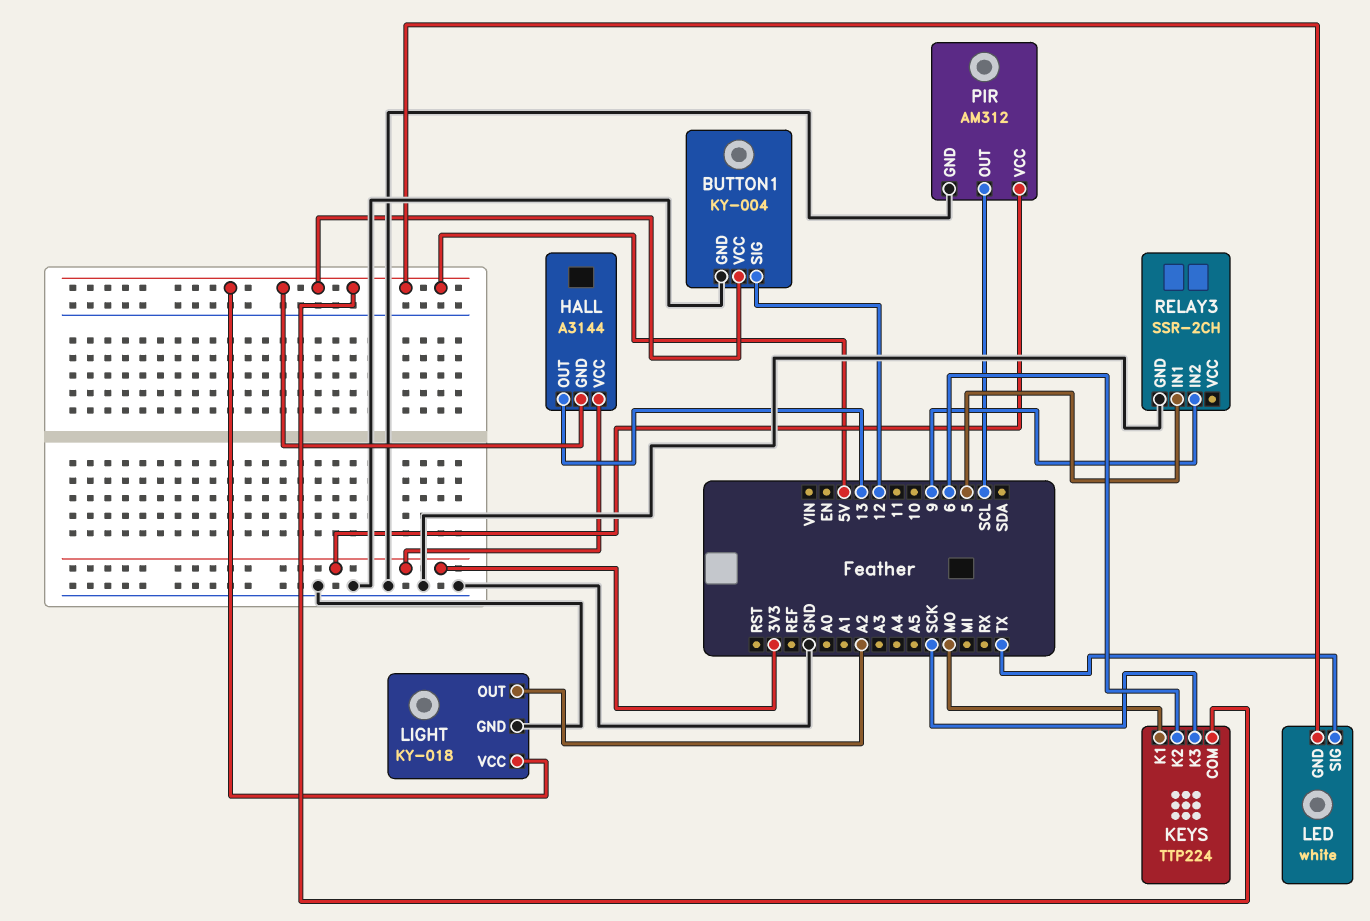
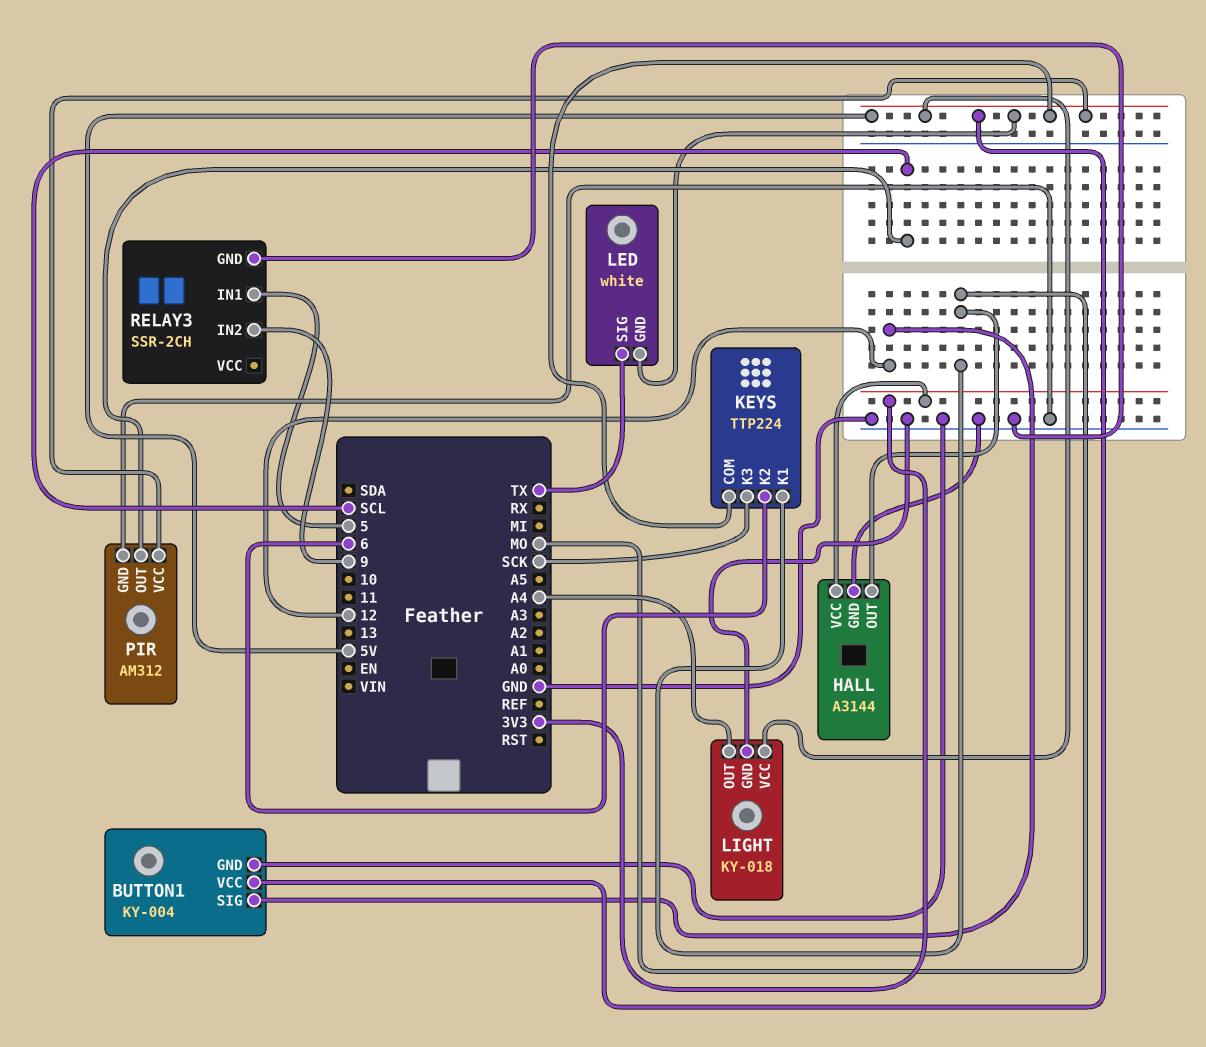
HALL pin GND: 5V -> GND
HALL pin OUT: 13 -> MO
LIGHT pin OUT: A2 -> A4
PIR pin VCC: 3V3 -> 5V

